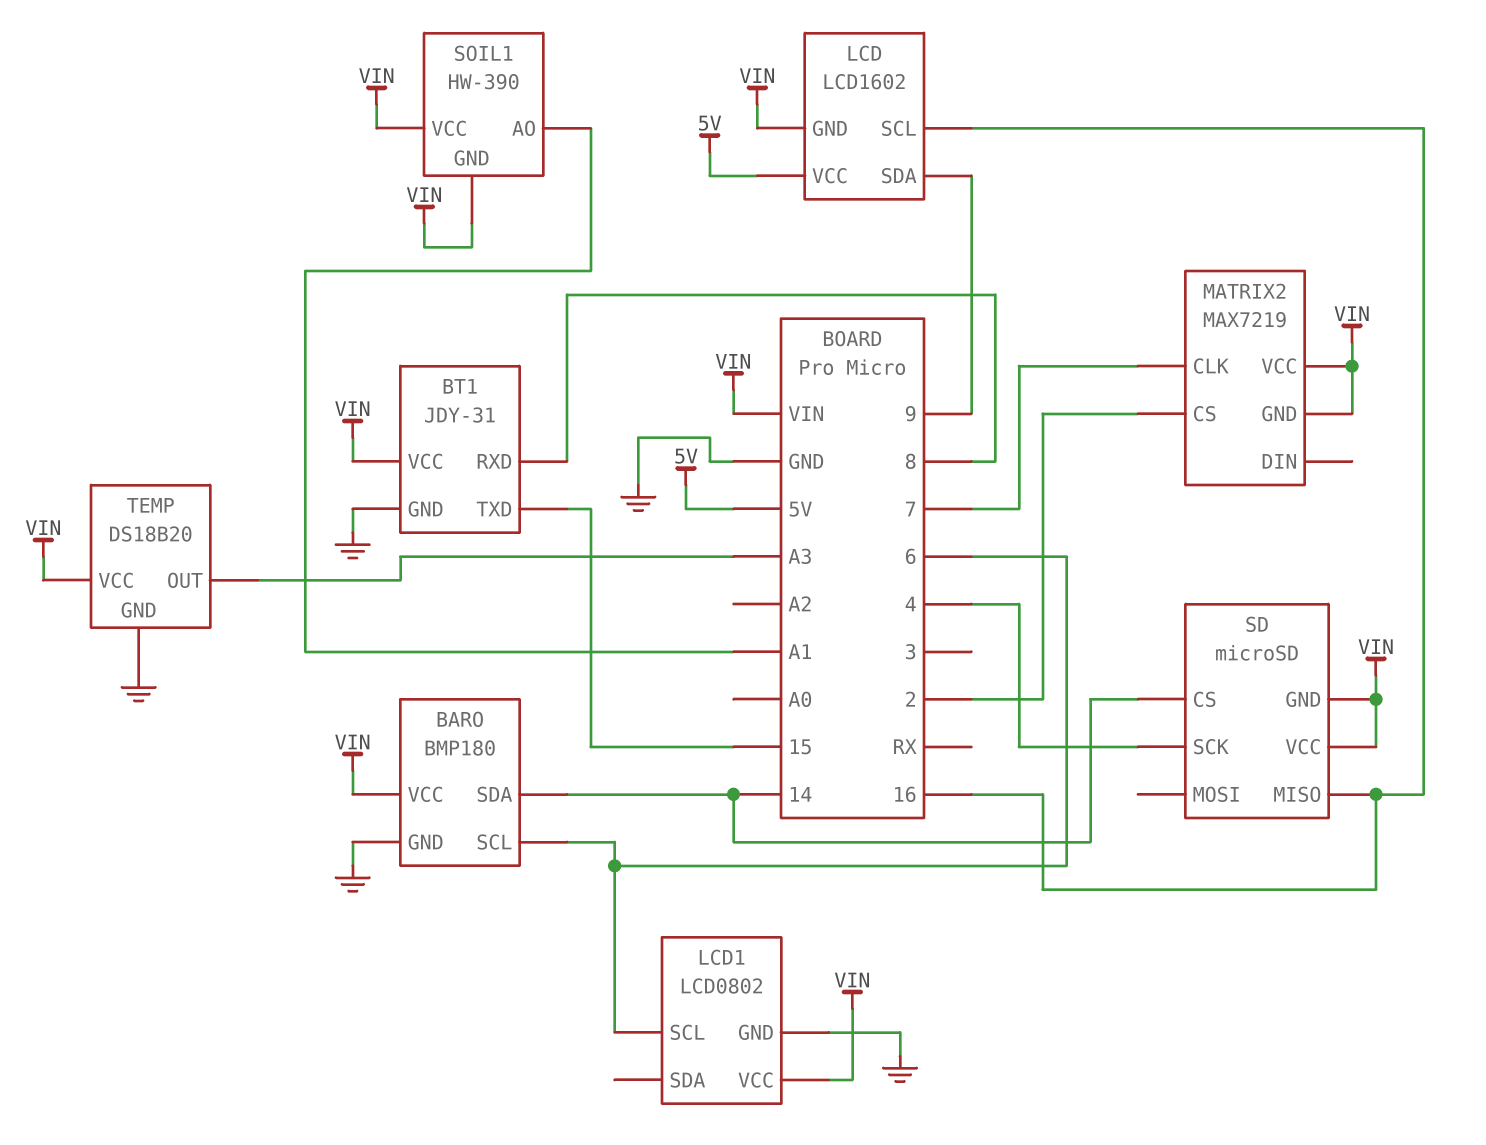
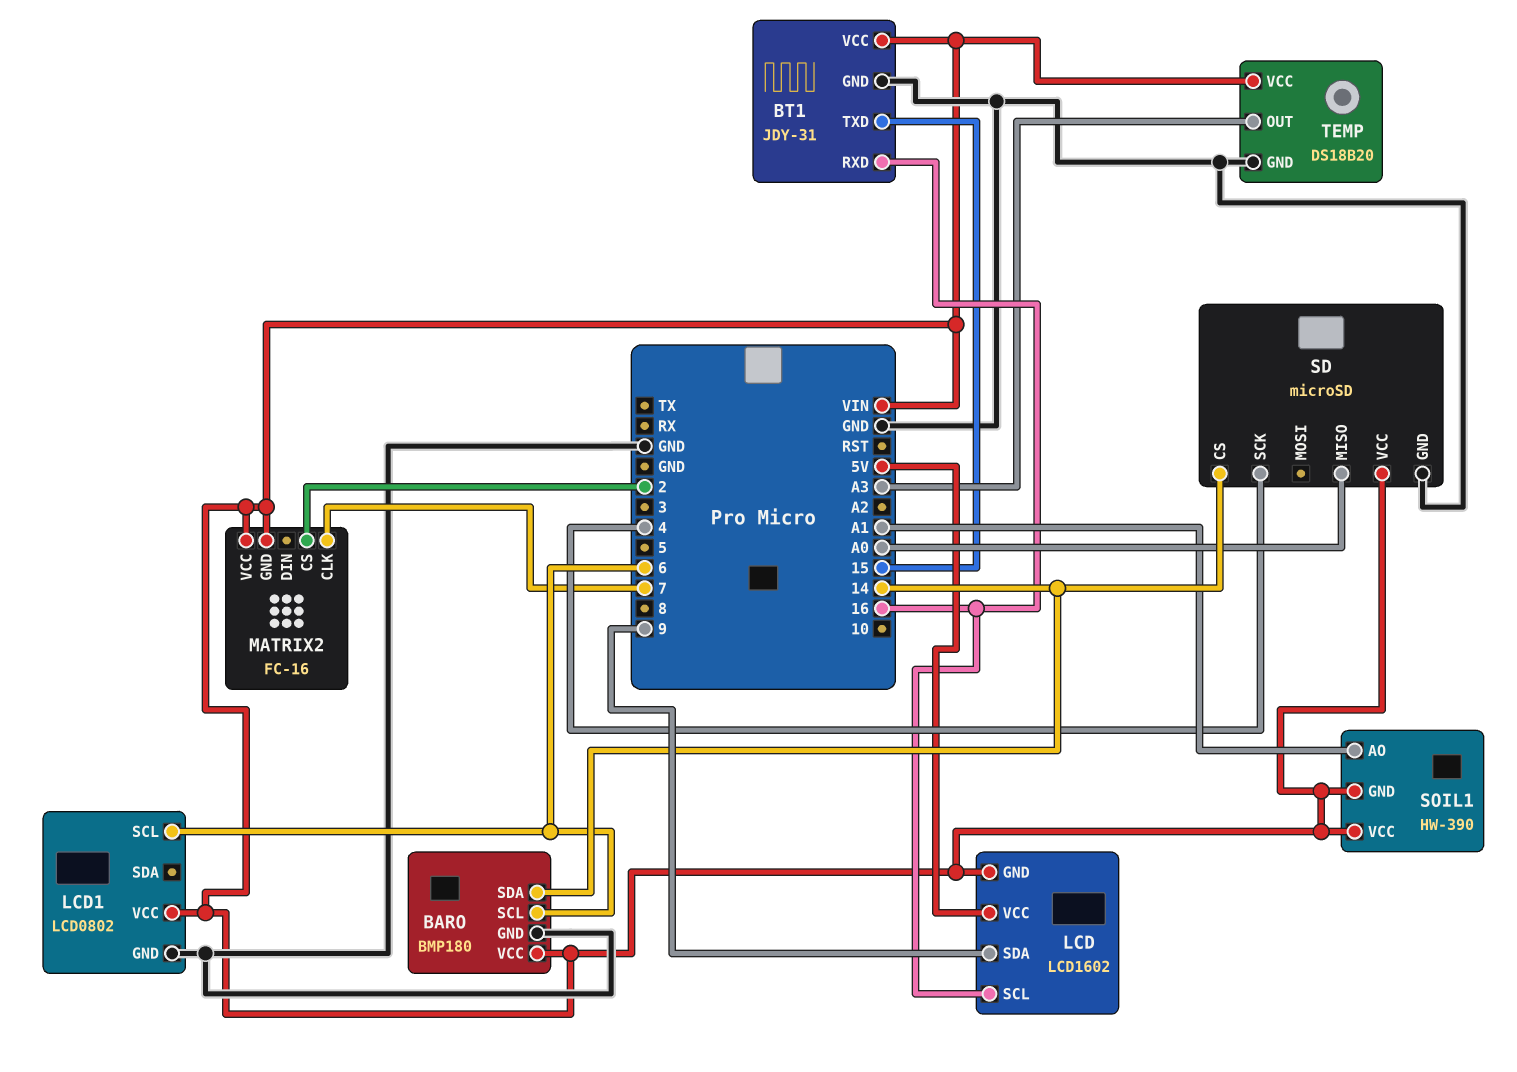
BT1 pin RXD: 8 -> 16
MATRIX2: MAX7219 -> FC-16
SD pin GND: VIN -> GND
SD pin MISO: 16 -> A0

